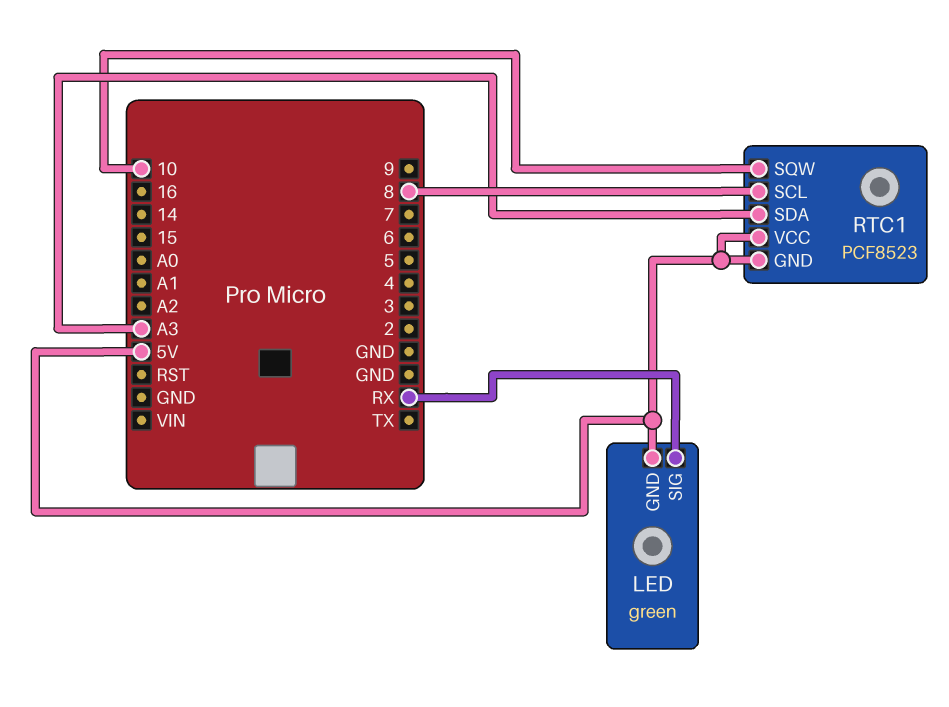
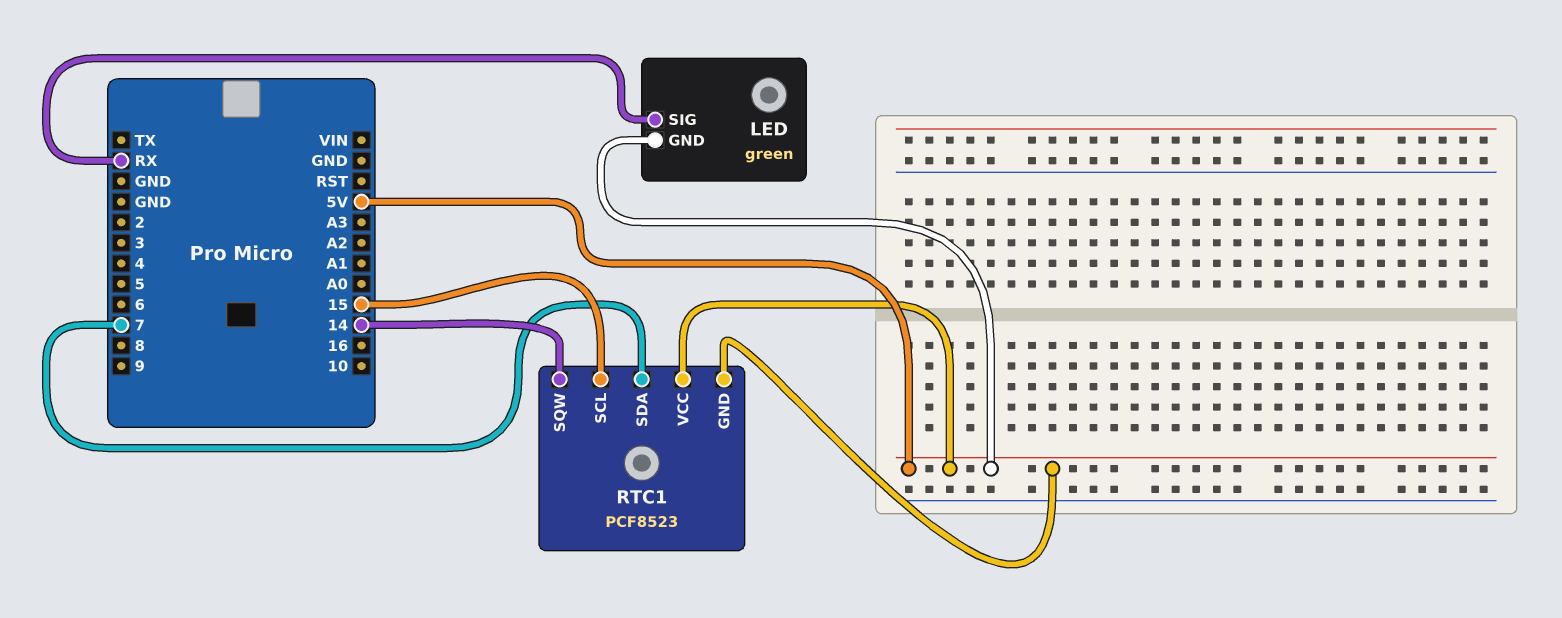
RTC1 pin SCL: 8 -> 15
RTC1 pin SDA: A3 -> 7
RTC1 pin SQW: 10 -> 14

